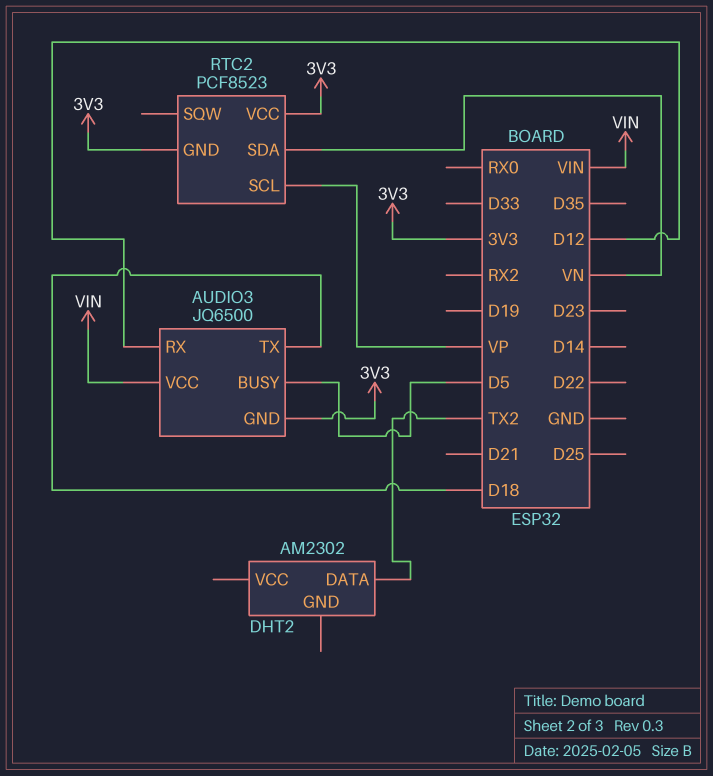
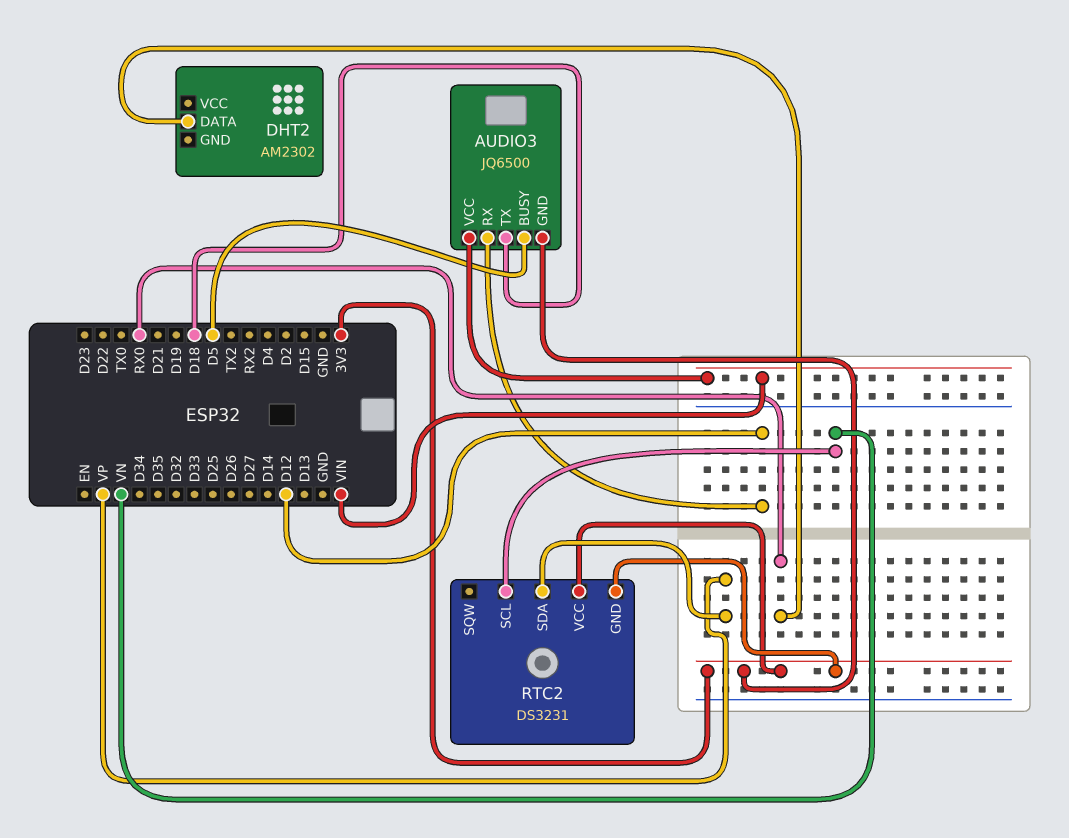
DHT2 pin DATA: TX2 -> RX0
RTC2: PCF8523 -> DS3231
RTC2 pin SCL: VP -> VN
RTC2 pin SDA: VN -> VP

